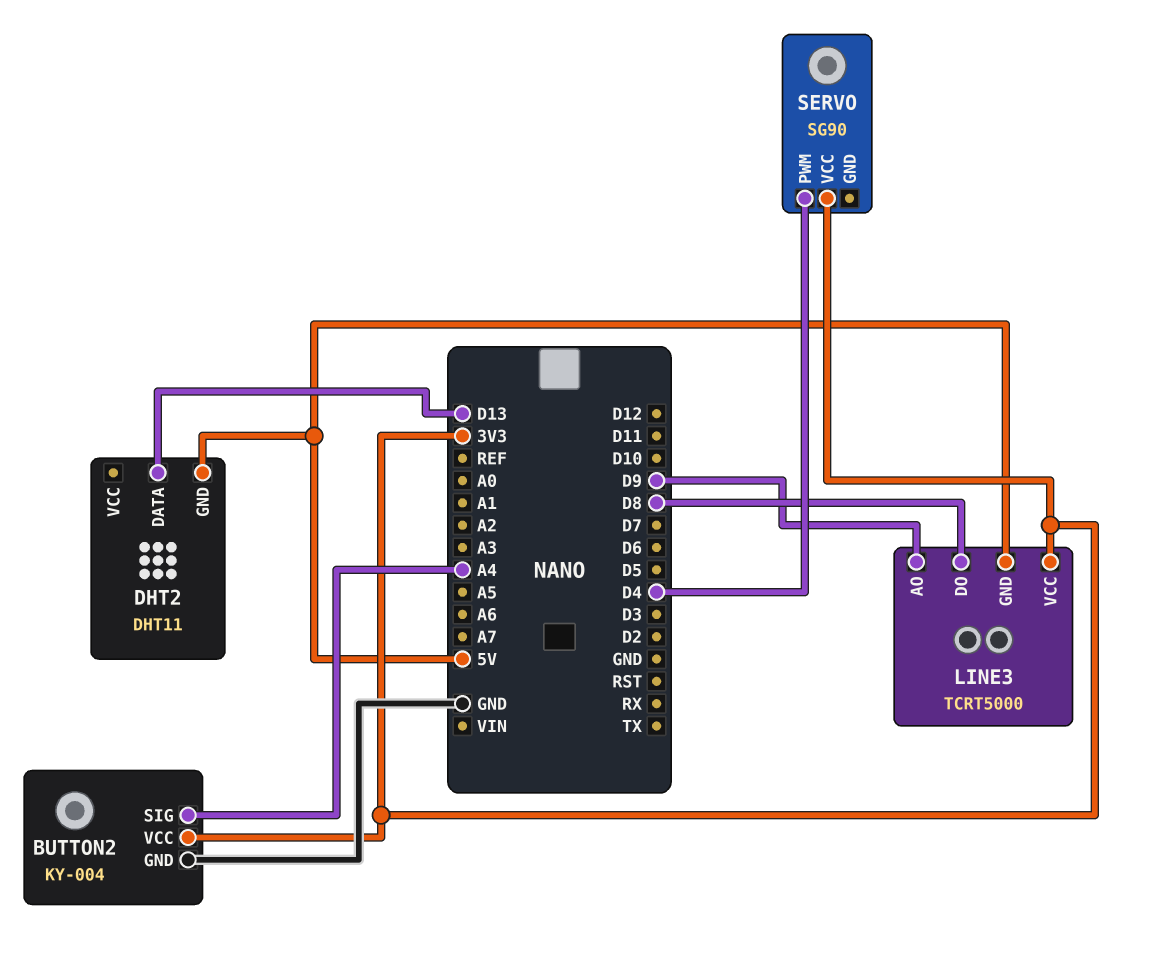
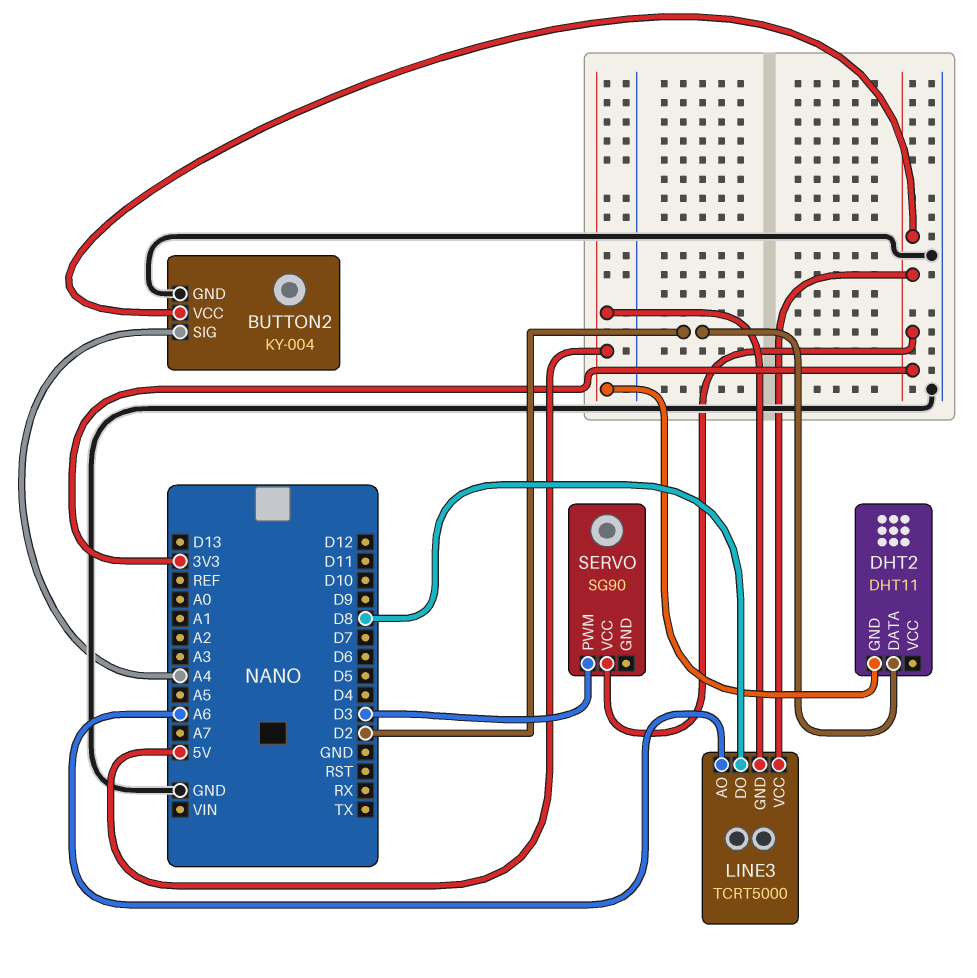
DHT2 pin DATA: D13 -> D2
LINE3 pin AO: D9 -> A6
SERVO pin PWM: D4 -> D3

